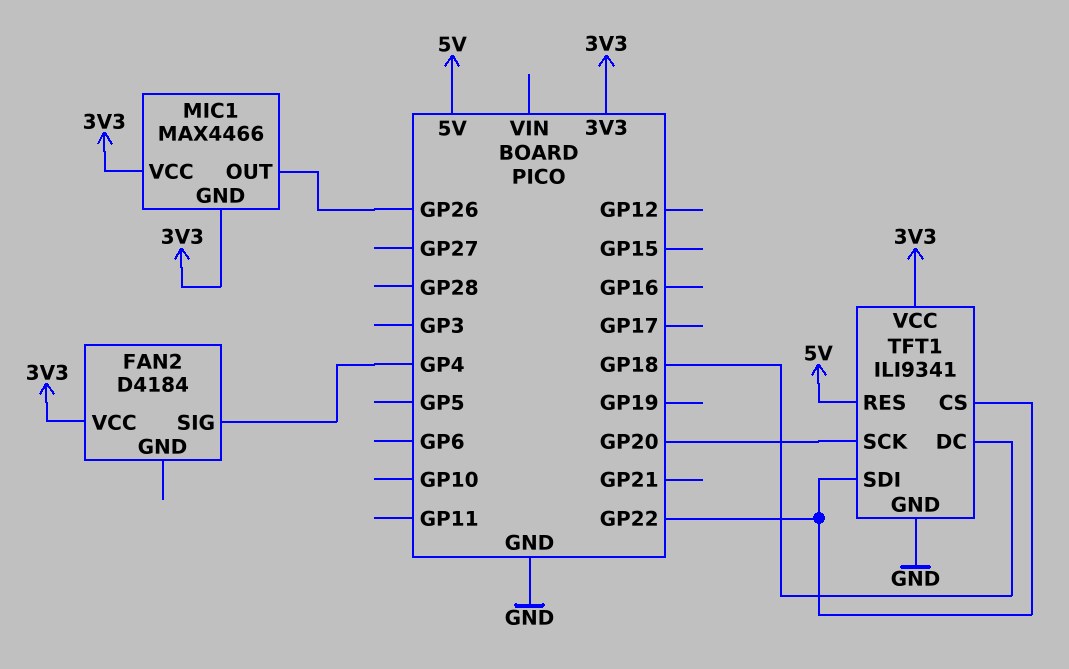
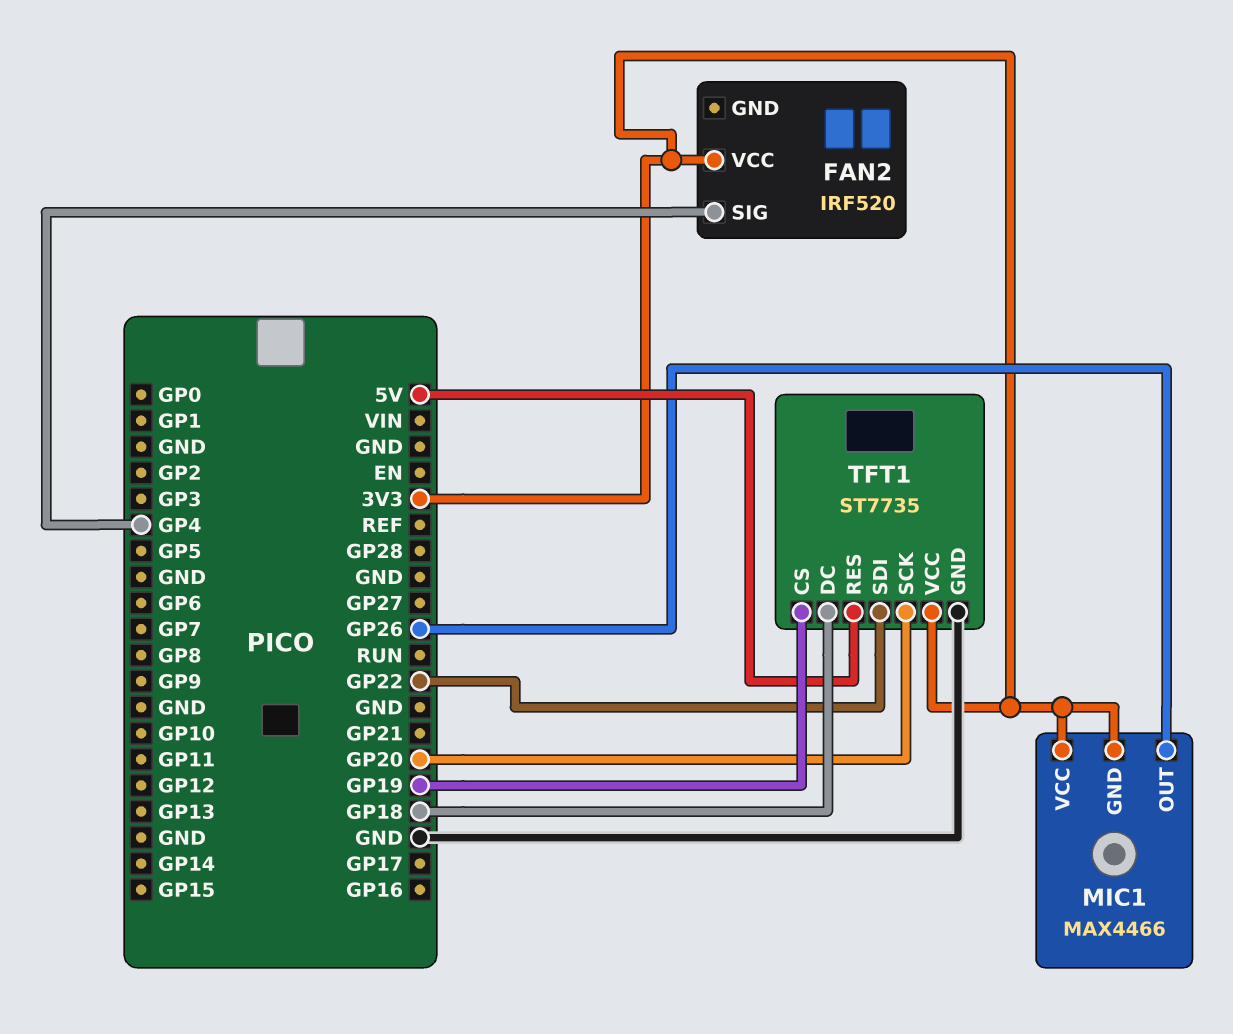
FAN2: D4184 -> IRF520
TFT1: ILI9341 -> ST7735
TFT1 pin CS: GP22 -> GP19

